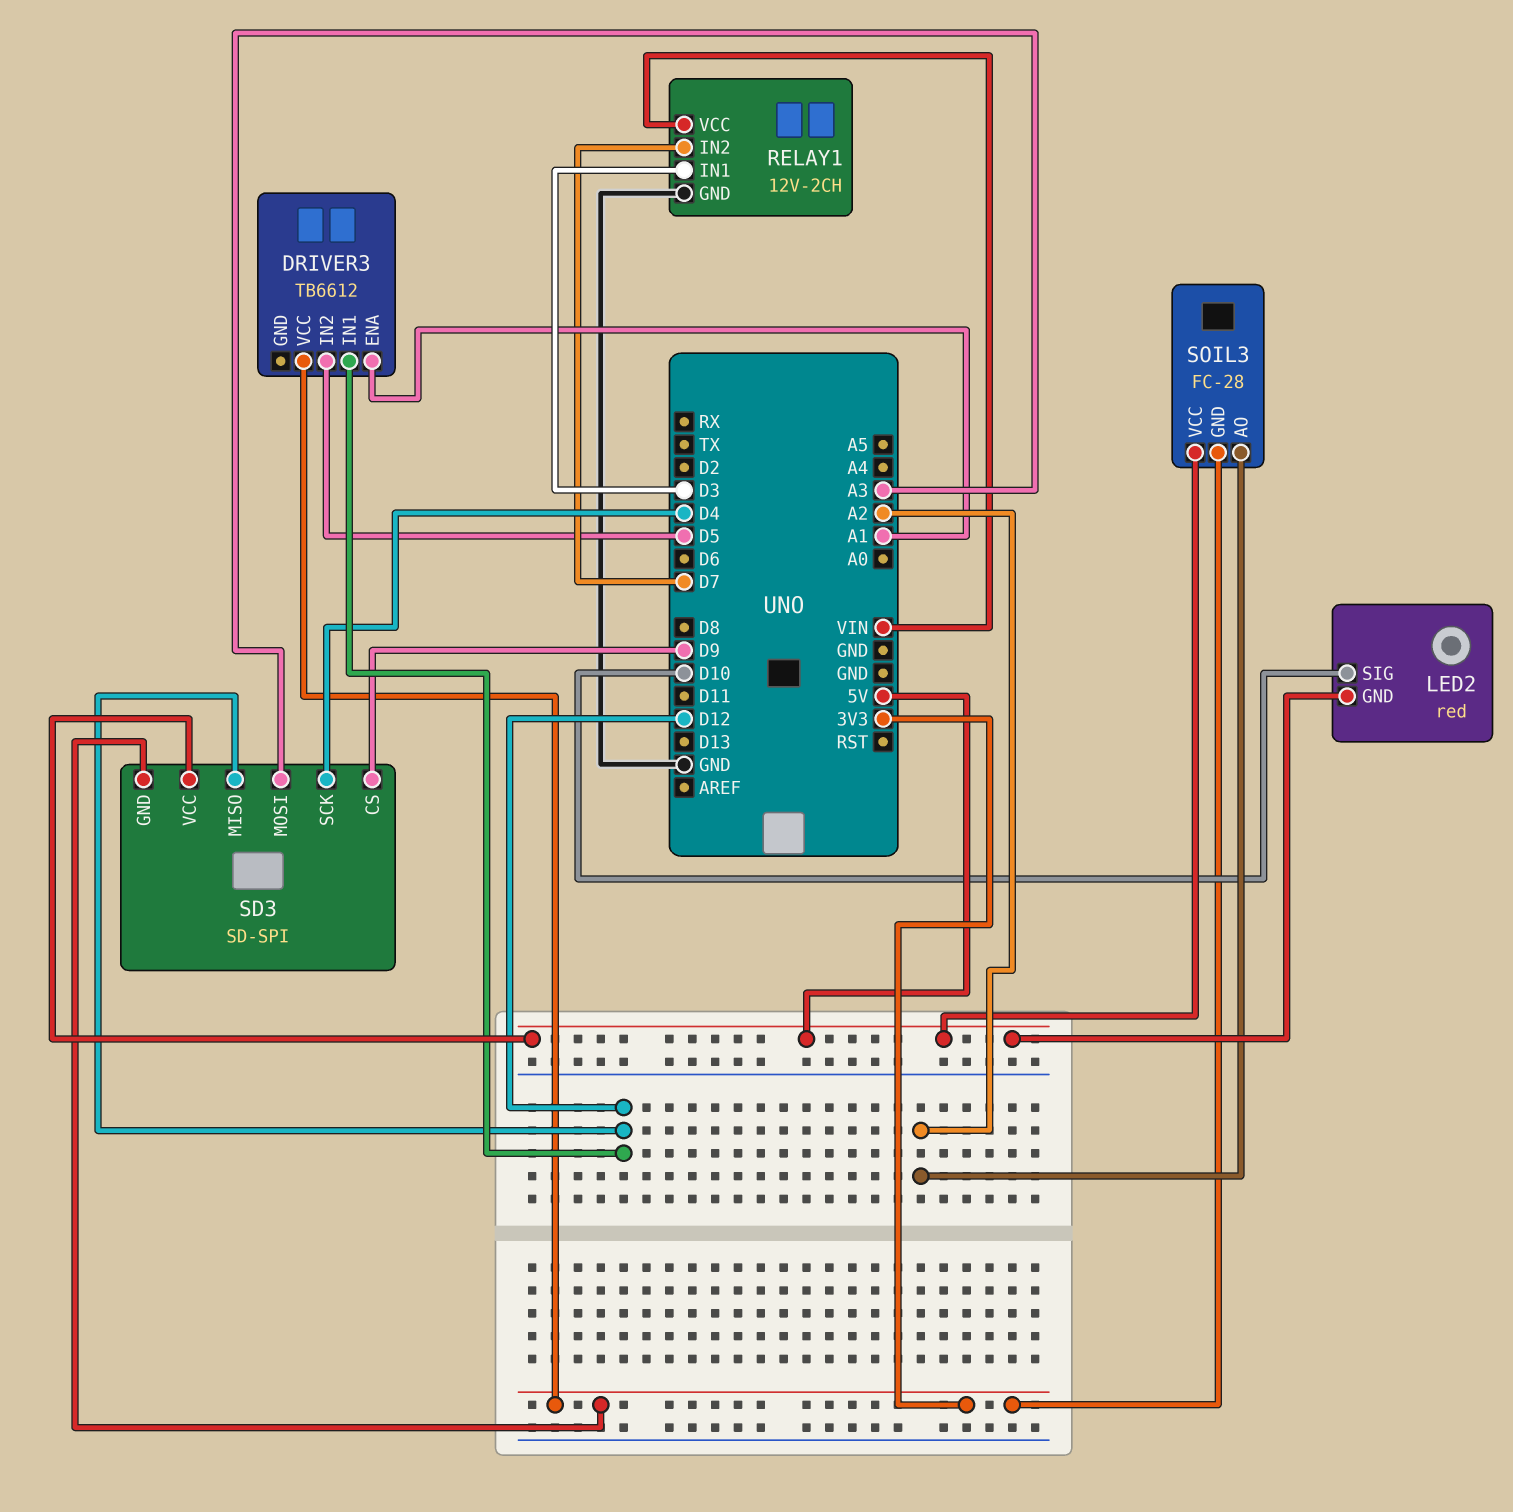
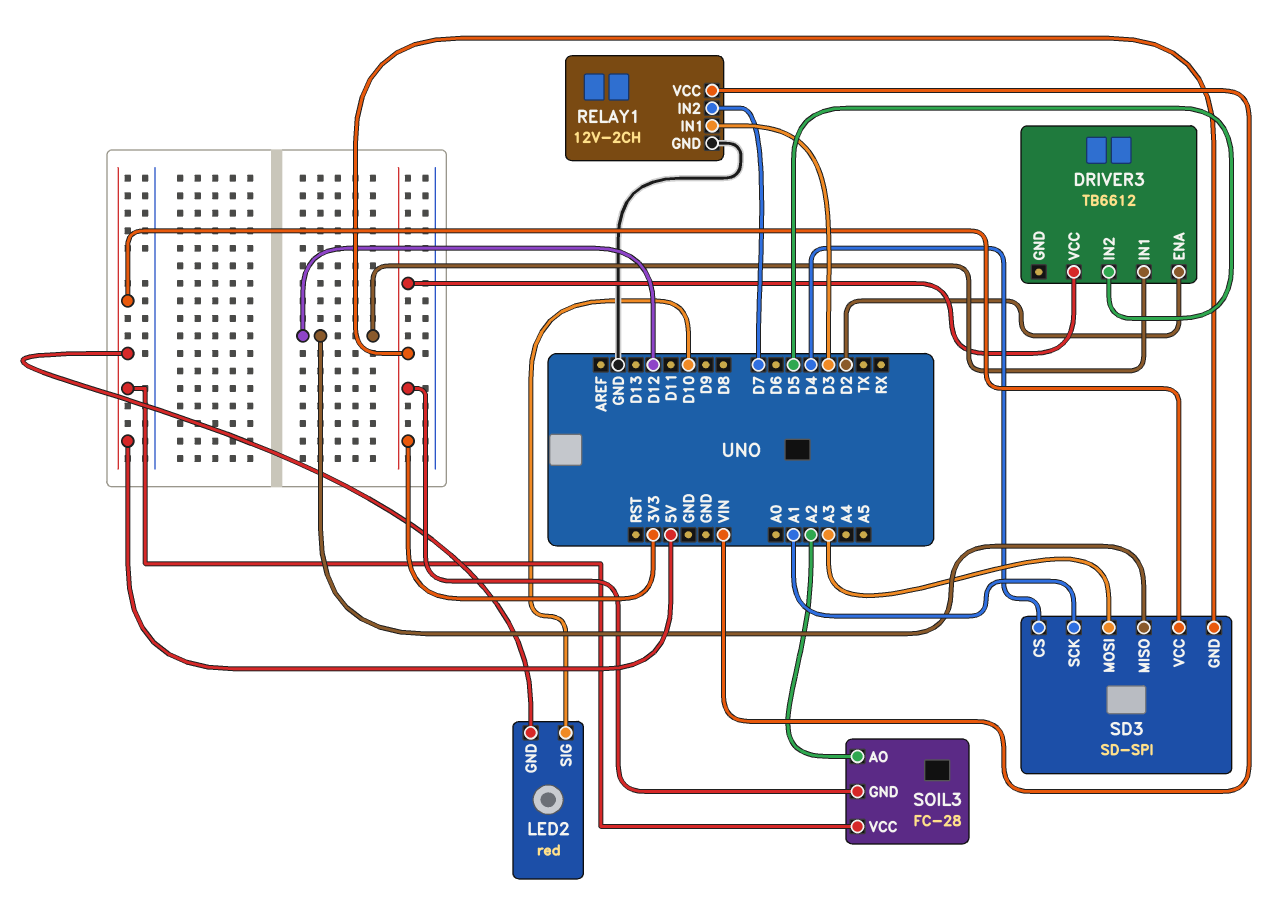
DRIVER3 pin ENA: A1 -> D2
SD3 pin CS: D9 -> D4
SD3 pin SCK: D4 -> A1

